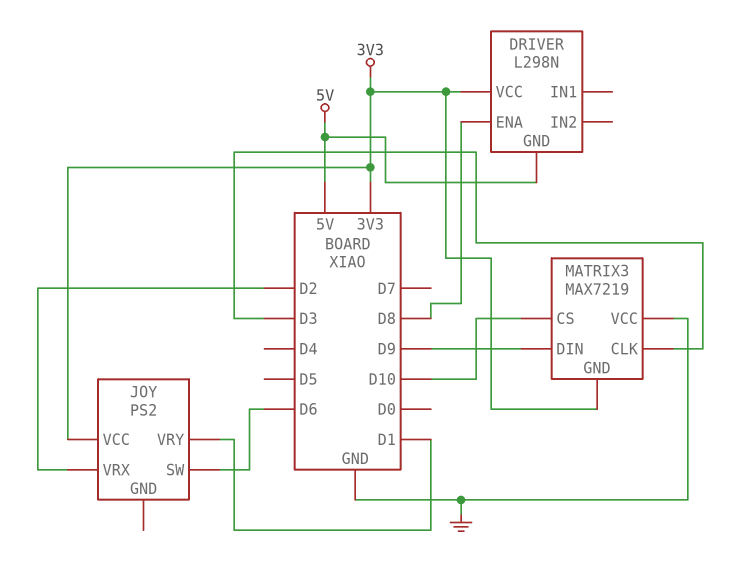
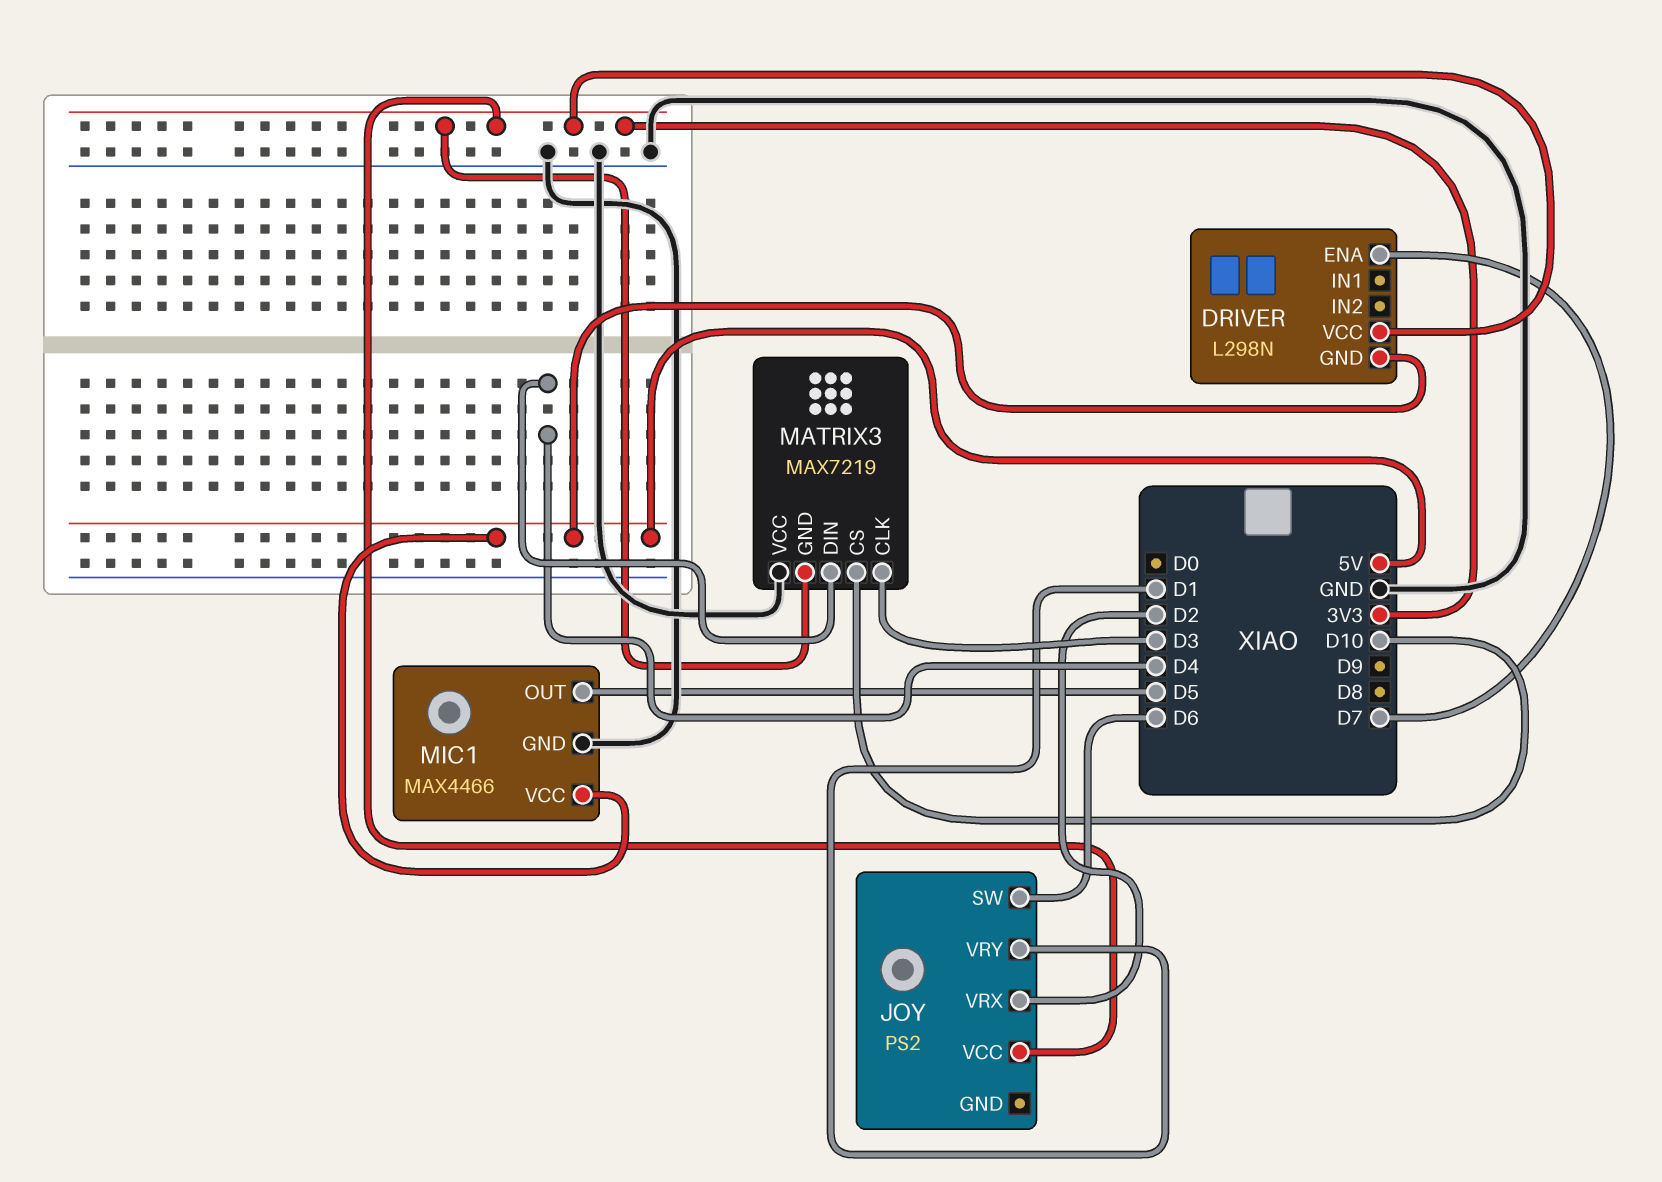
DRIVER pin ENA: D8 -> D7
MATRIX3 pin DIN: D9 -> D4
MIC1: none -> MAX4466
MIC1 pin GND: none -> GND
MIC1 pin OUT: none -> D5
MIC1 pin VCC: none -> 5V

